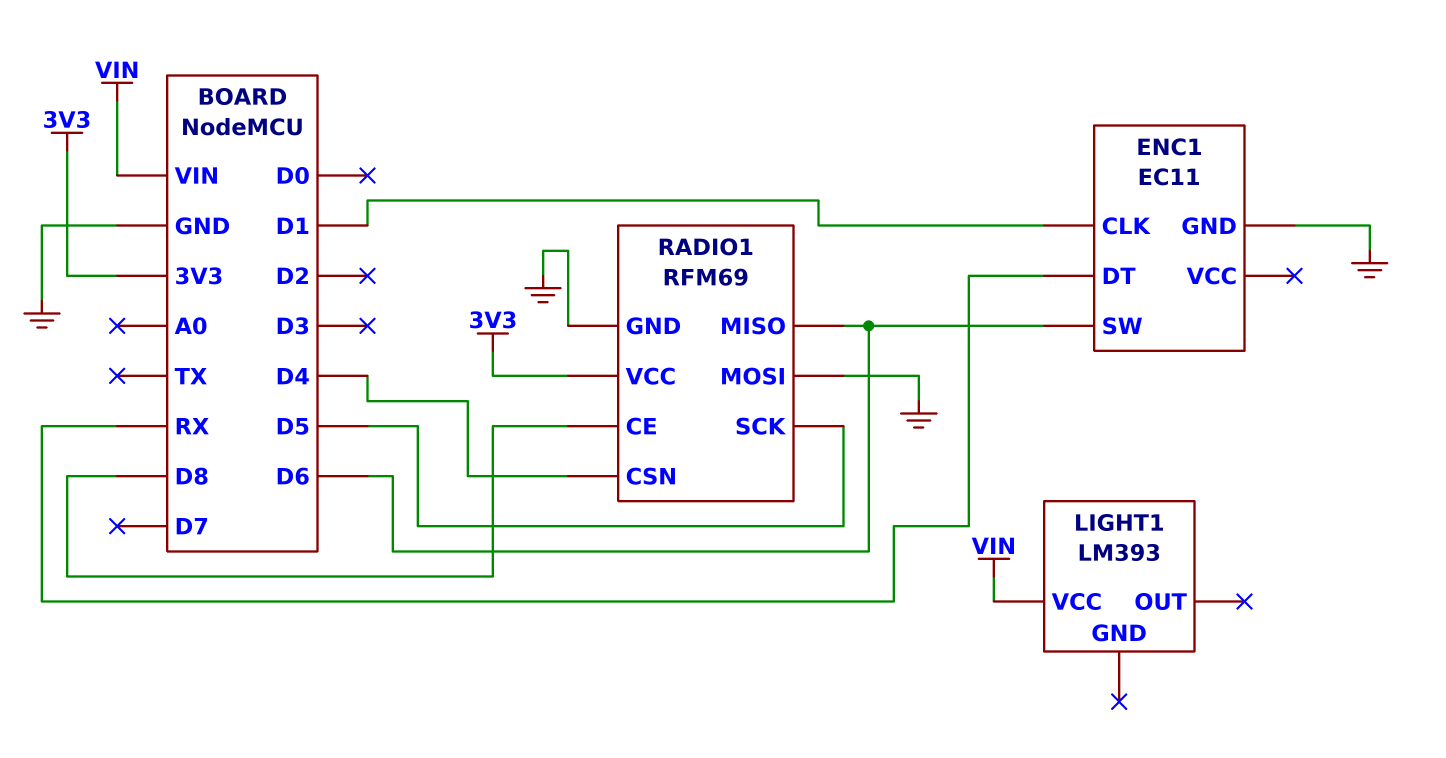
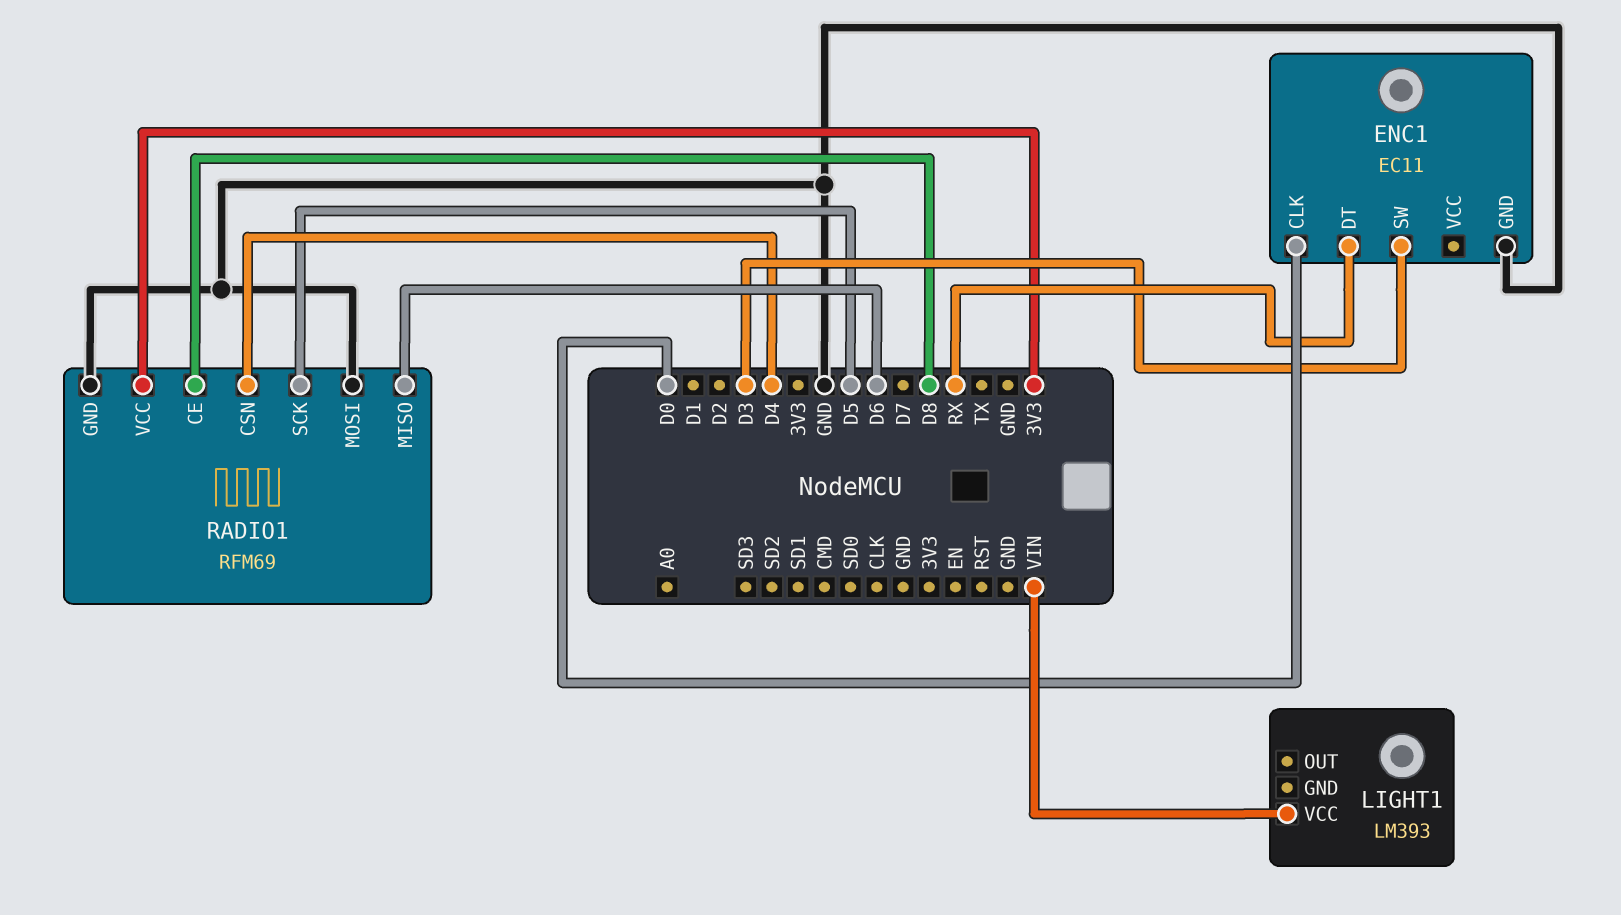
ENC1 pin CLK: D1 -> D0
ENC1 pin SW: D6 -> D3

